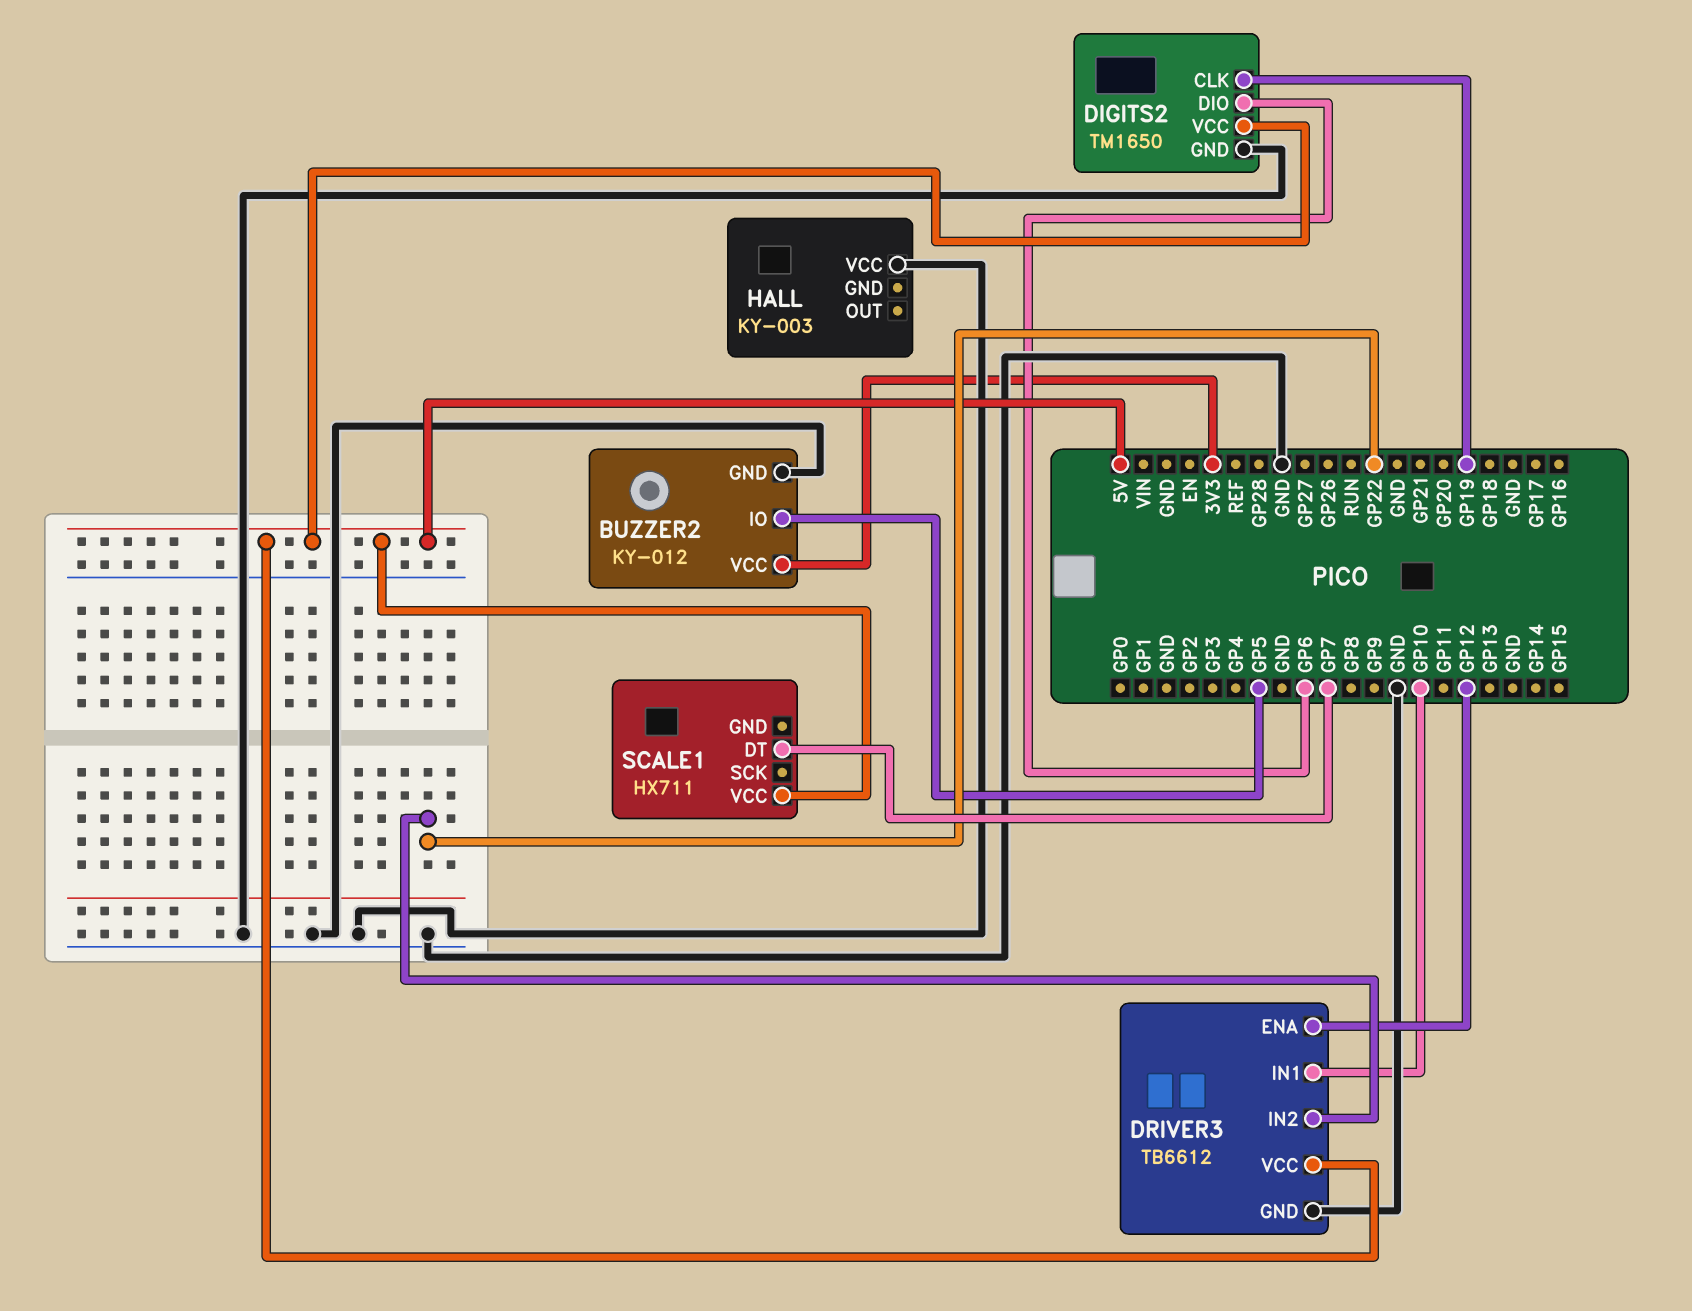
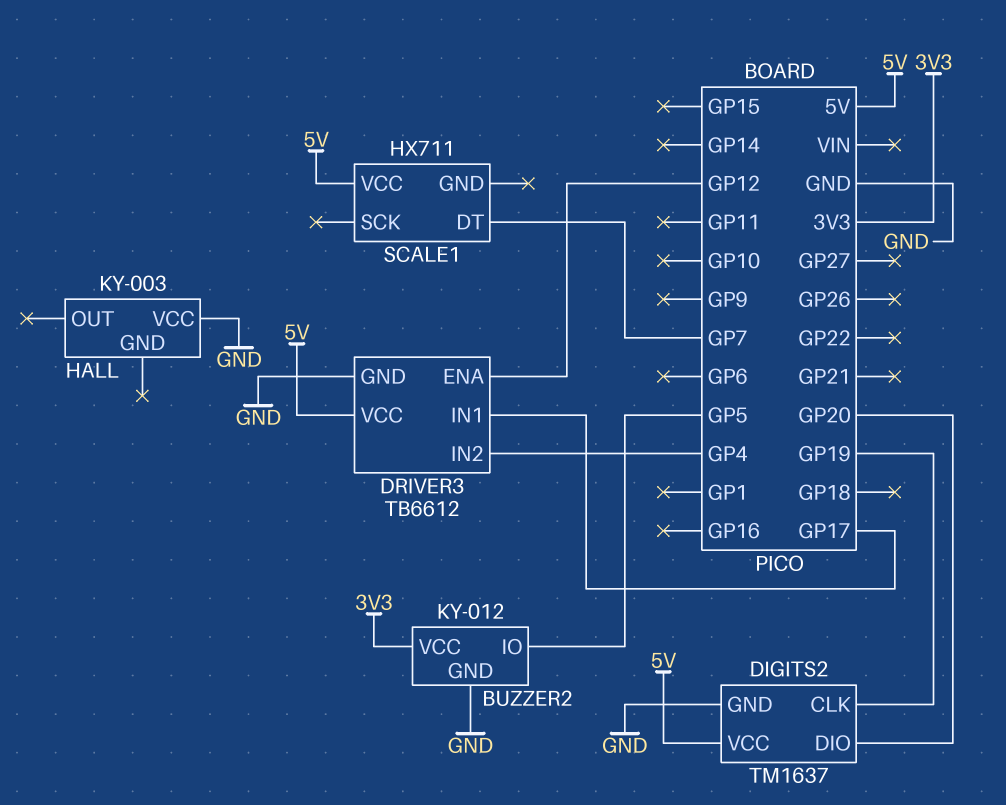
DIGITS2: TM1650 -> TM1637
DIGITS2 pin DIO: GP6 -> GP20
DRIVER3 pin IN1: GP10 -> GP17
DRIVER3 pin IN2: GP22 -> GP4

